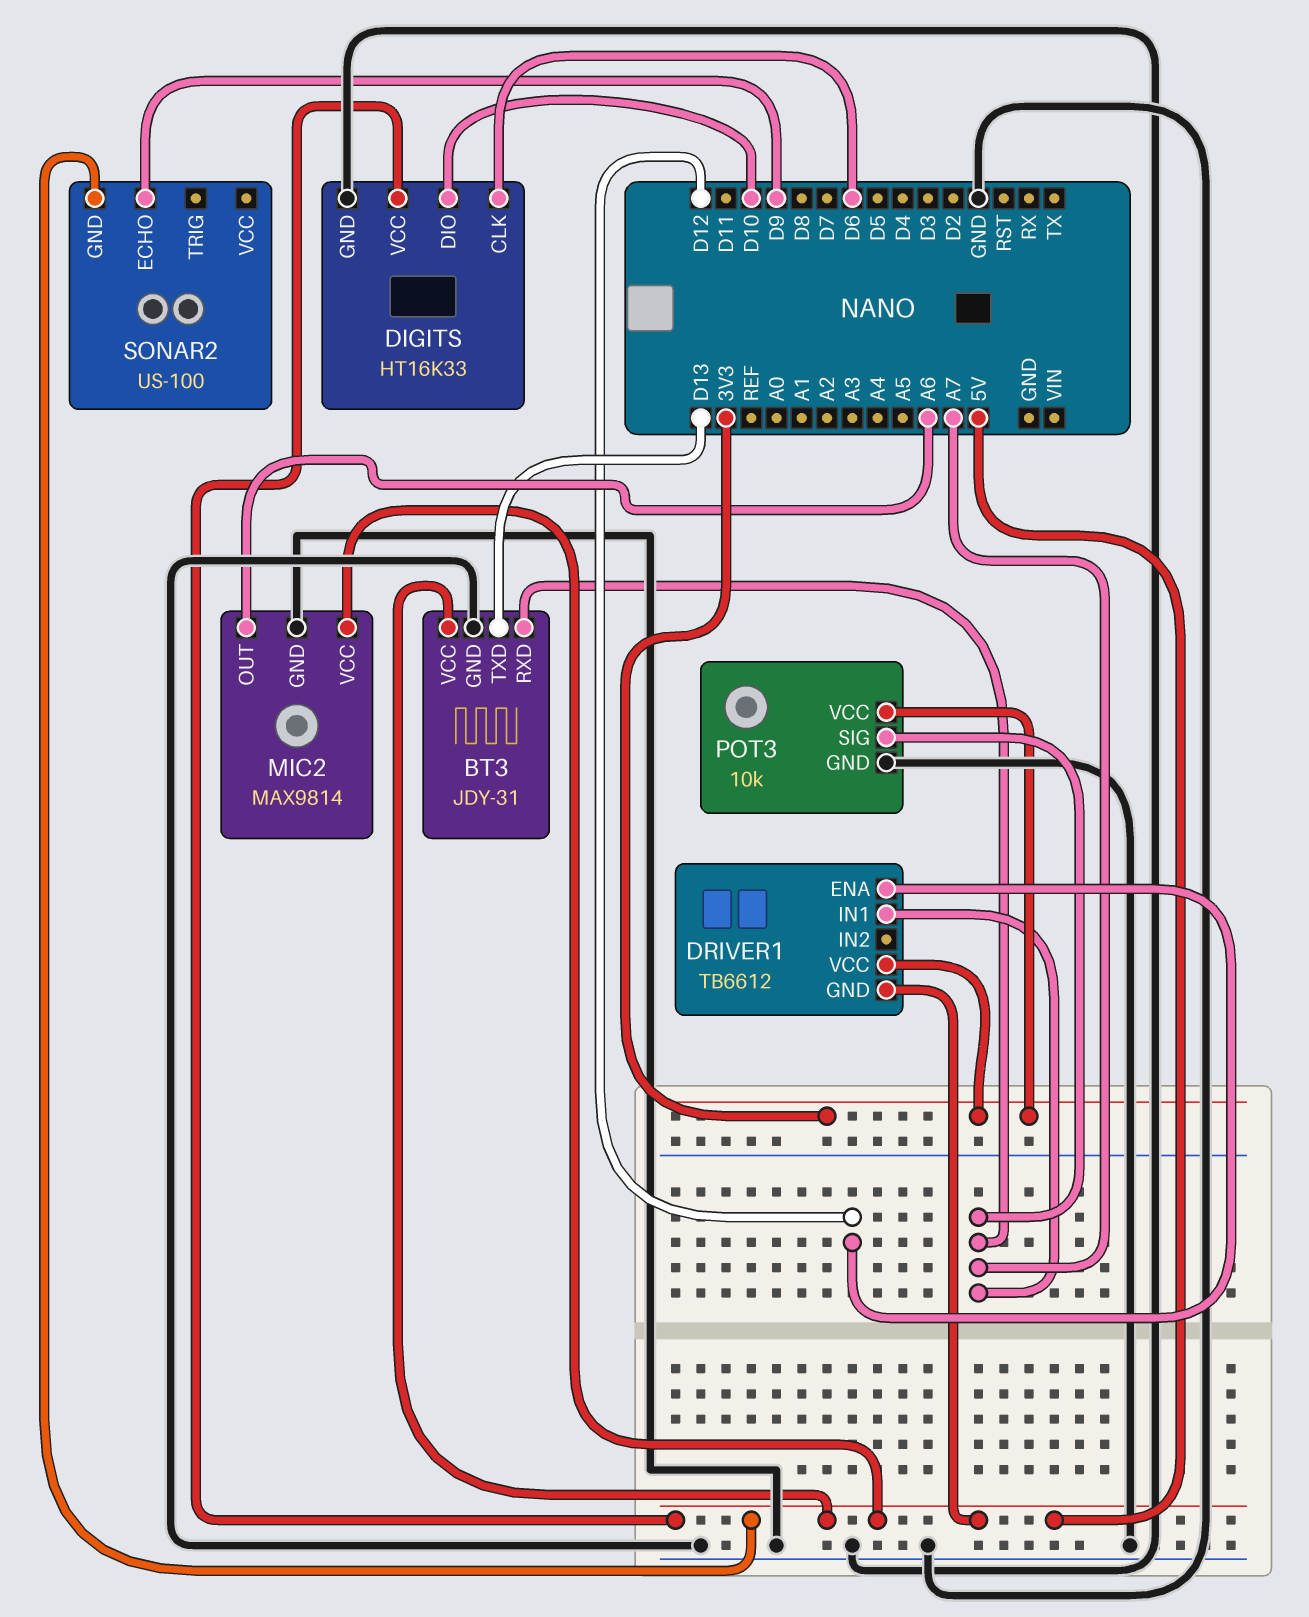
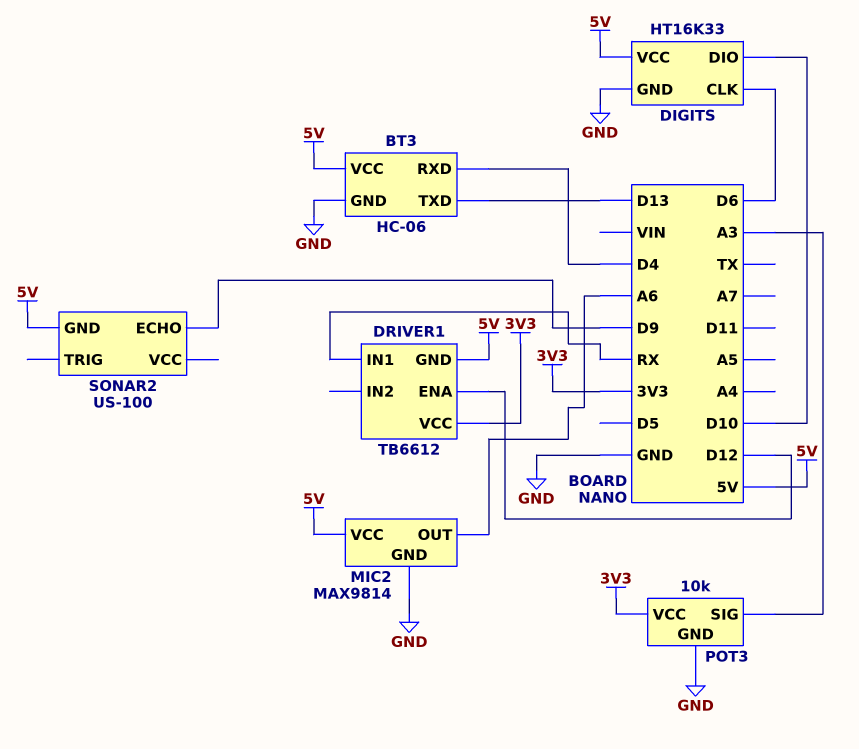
BT3: JDY-31 -> HC-06
BT3 pin RXD: A7 -> D4
DRIVER1 pin IN1: A7 -> RX
POT3 pin SIG: A7 -> A3

